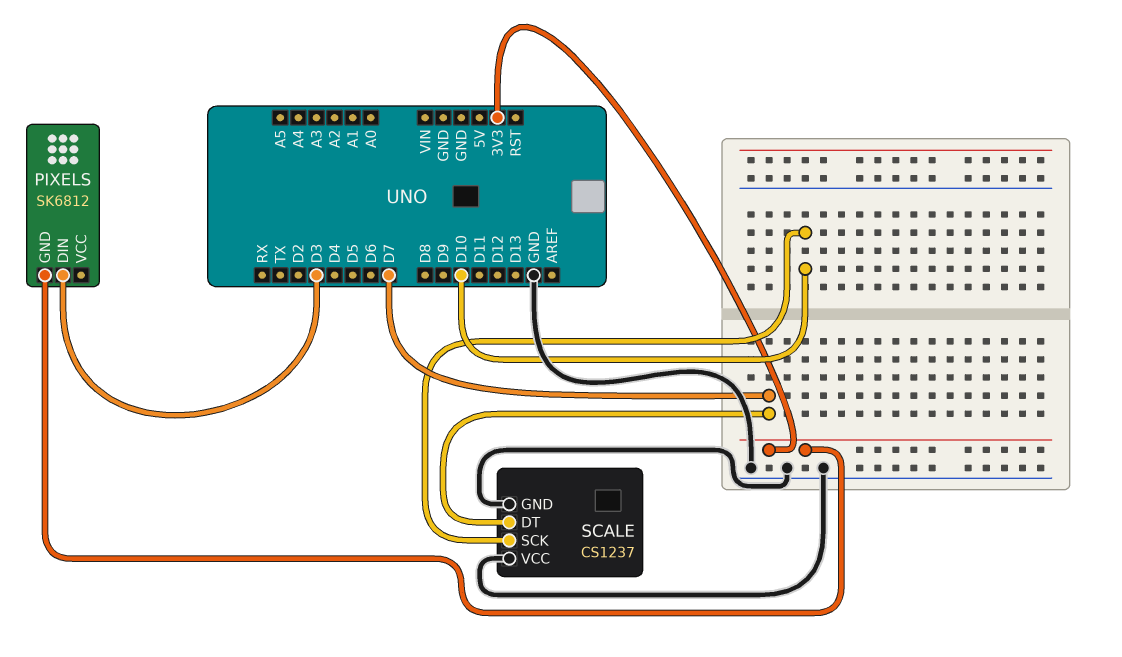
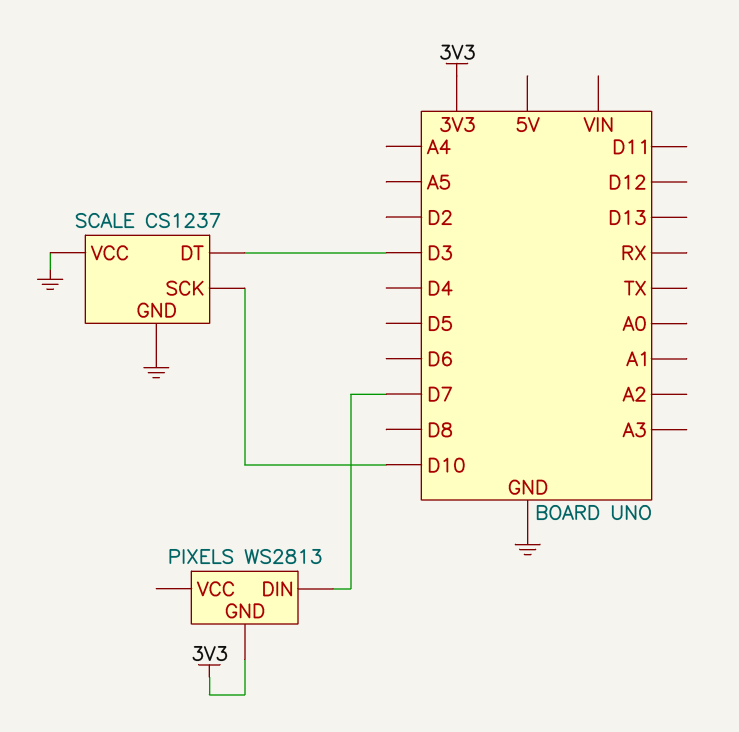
PIXELS: SK6812 -> WS2813
PIXELS pin DIN: D3 -> D7
SCALE pin DT: D7 -> D3

